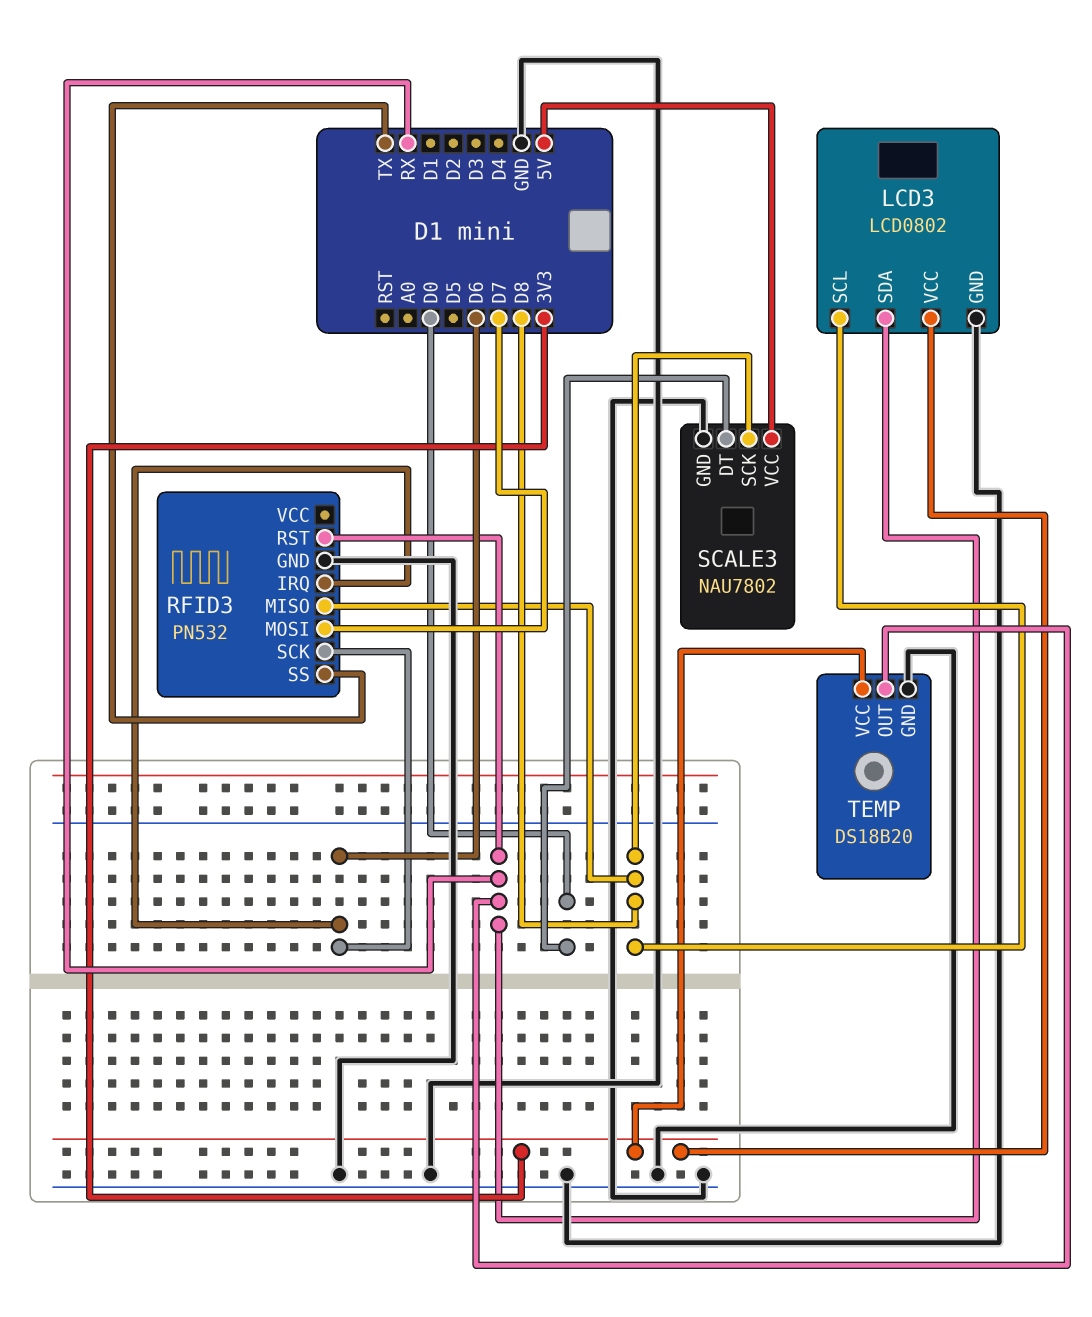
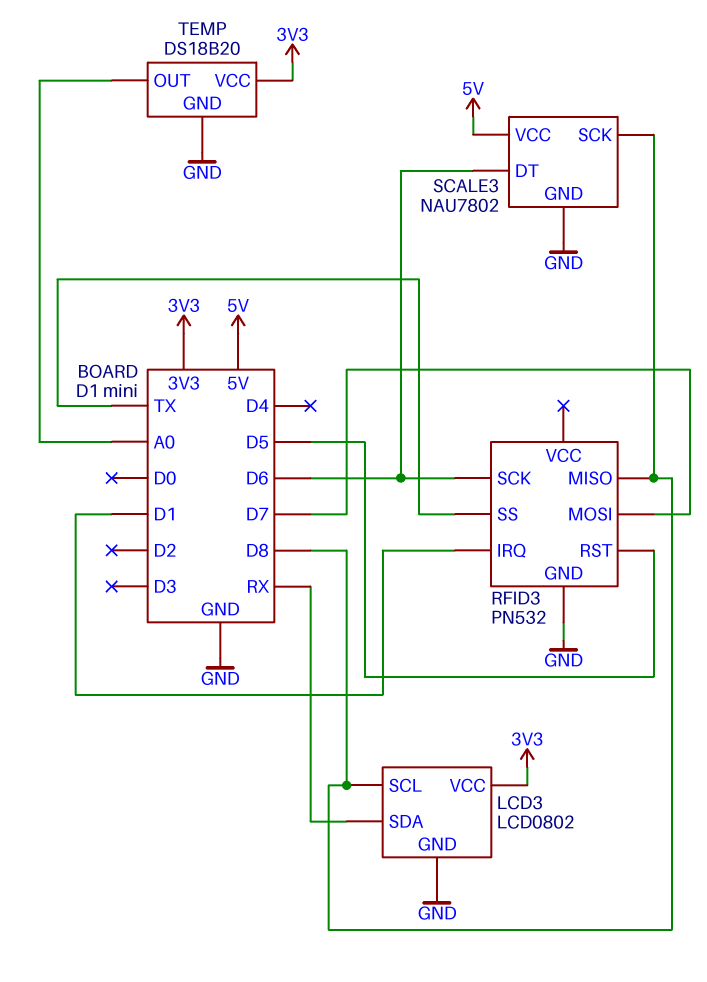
RFID3 pin IRQ: D6 -> D1
RFID3 pin RST: RX -> D5
SCALE3 pin DT: D0 -> D6
TEMP pin OUT: RX -> A0

